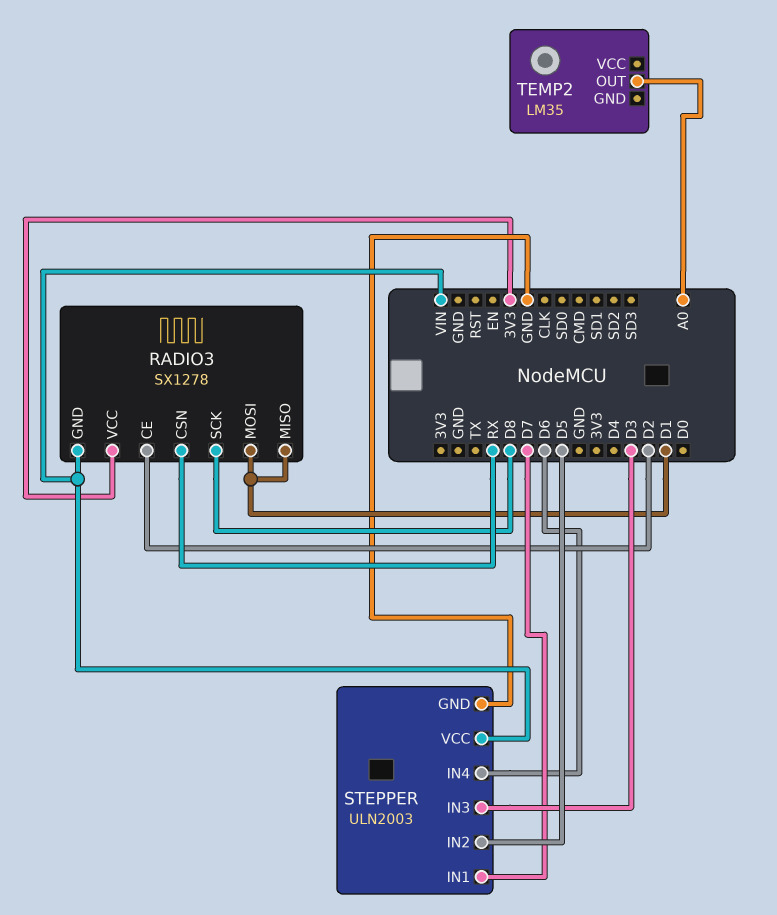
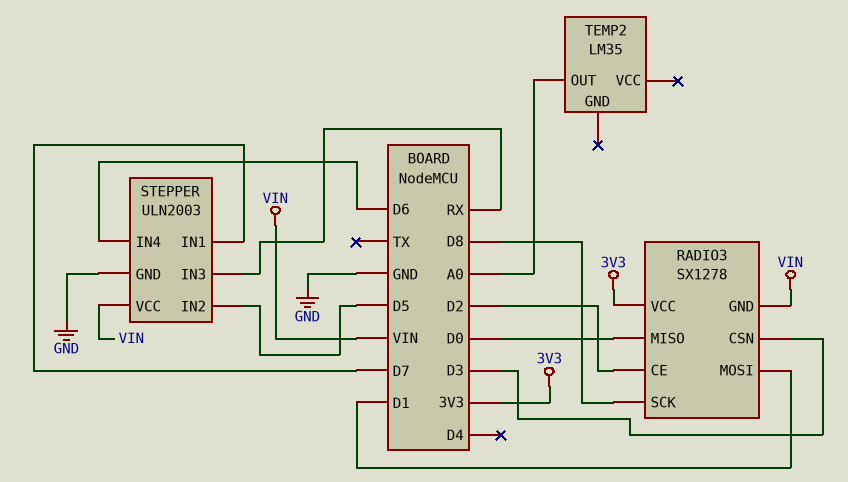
RADIO3 pin CSN: RX -> D3
RADIO3 pin MISO: D1 -> D0
STEPPER pin IN3: D3 -> RX

